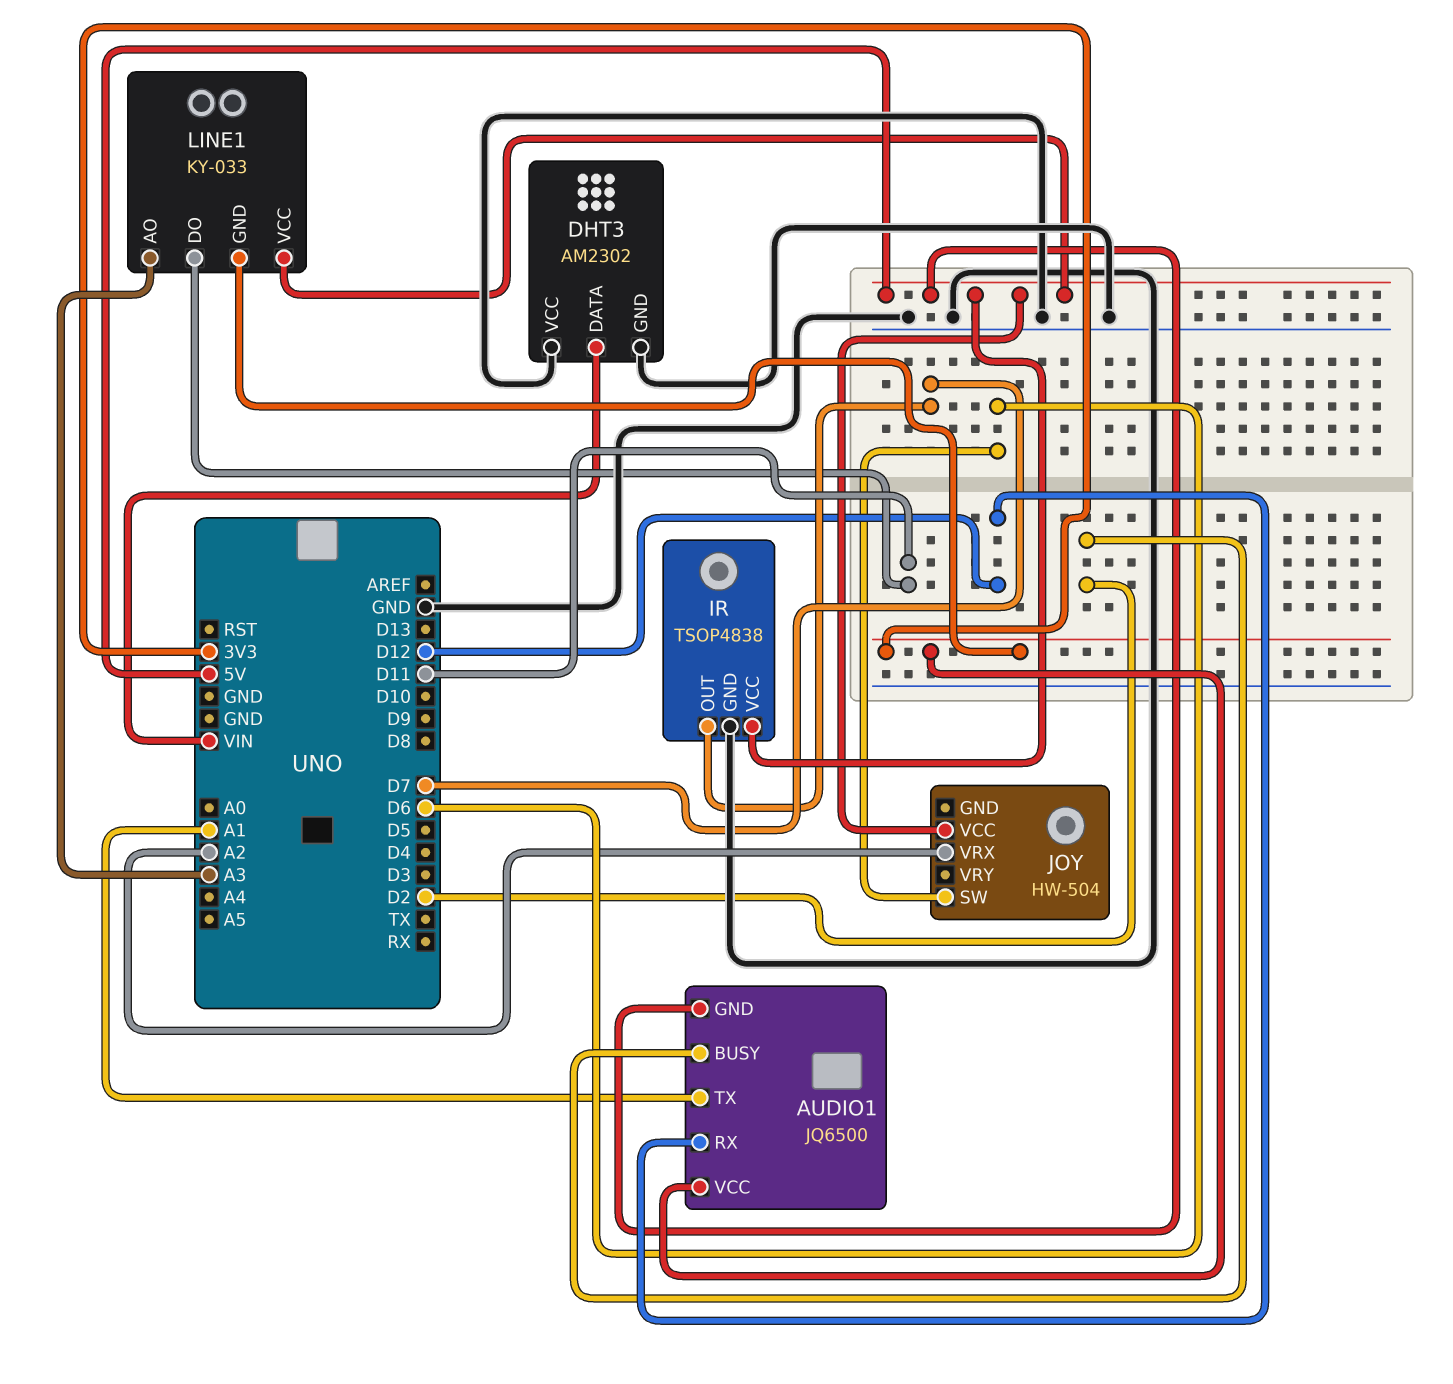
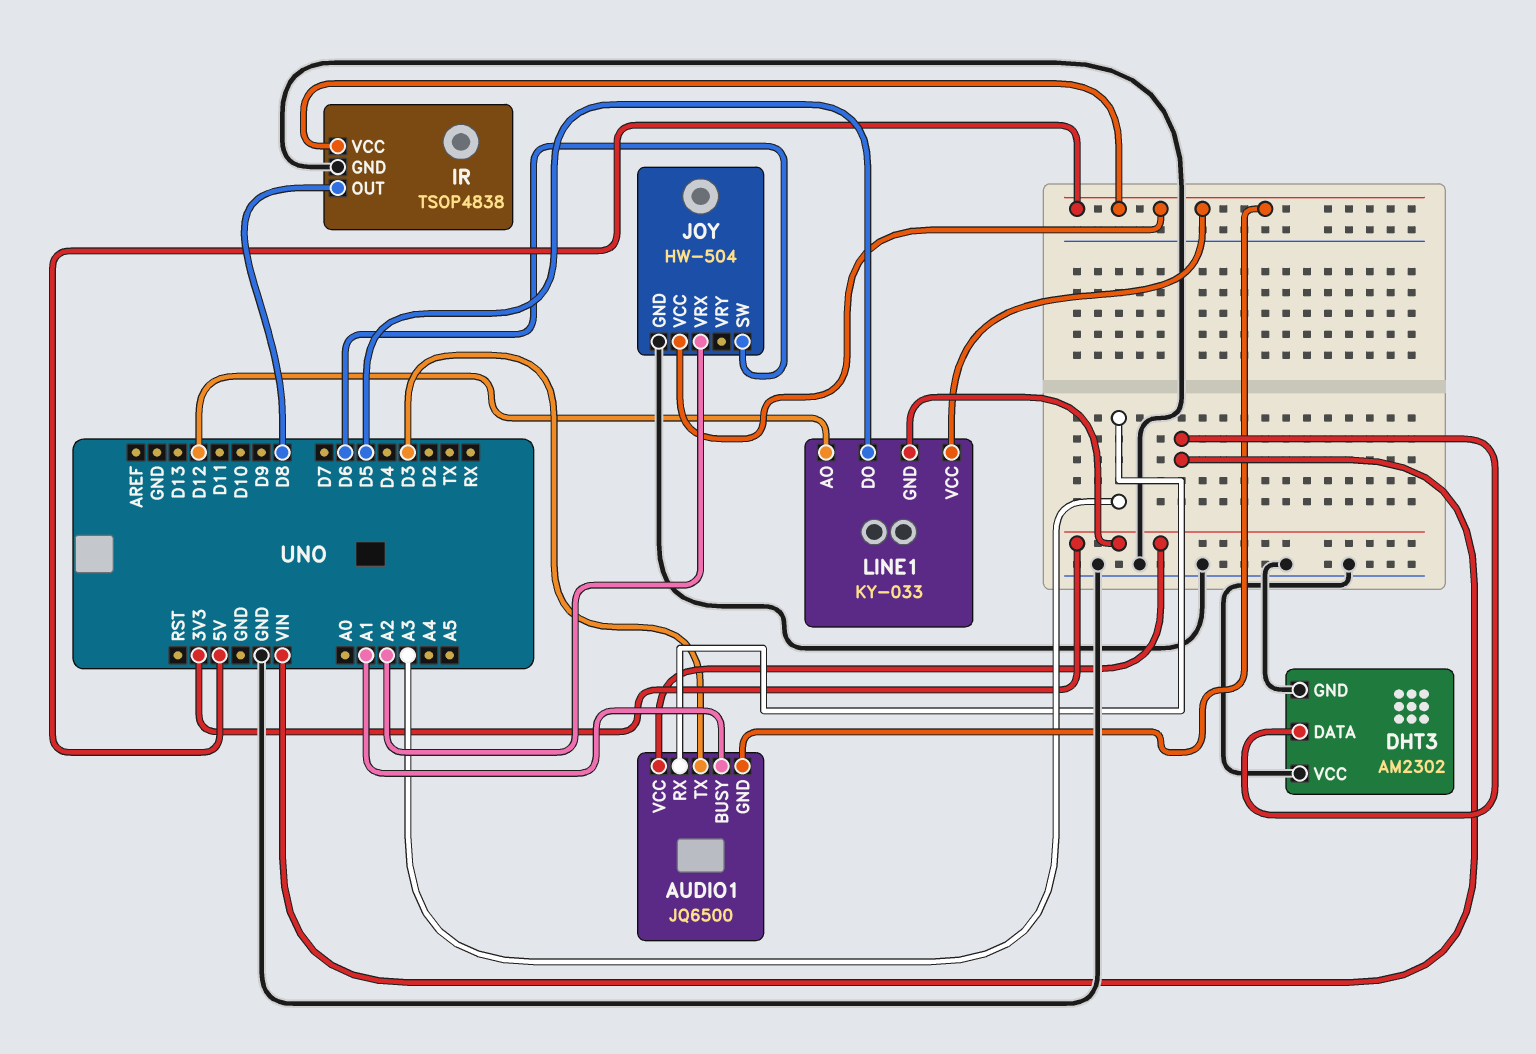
AUDIO1 pin BUSY: D2 -> A1
AUDIO1 pin RX: D12 -> A3
AUDIO1 pin TX: A1 -> D3
IR pin OUT: D7 -> D8
JOY pin GND: none -> GND
LINE1 pin AO: A3 -> D12
LINE1 pin DO: D11 -> D5

